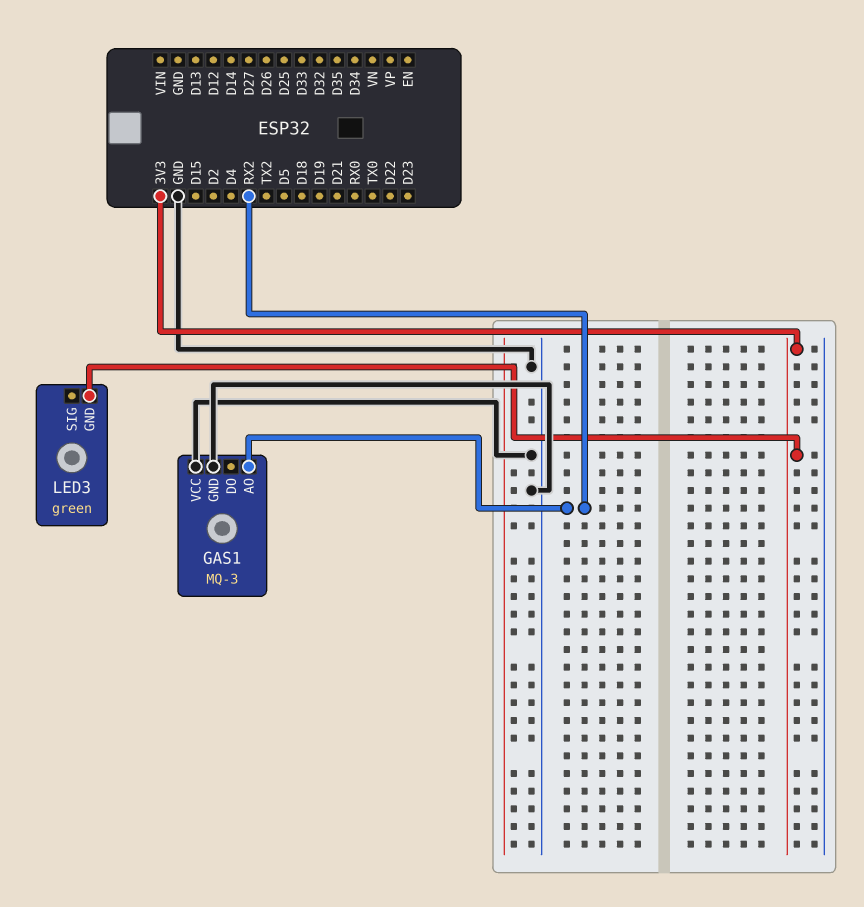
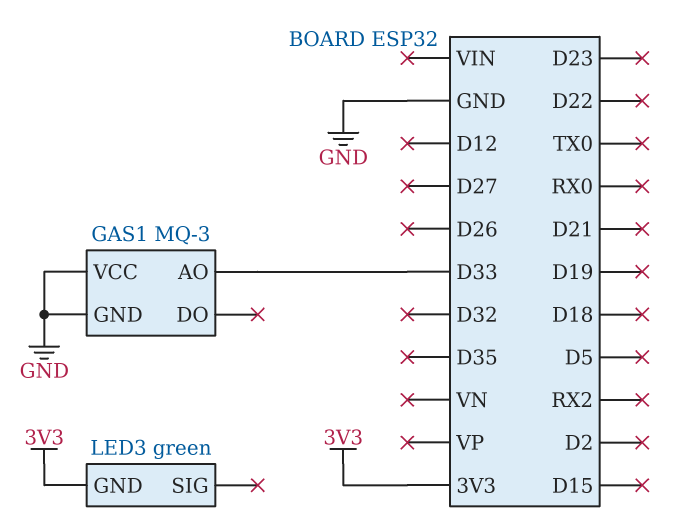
GAS1 pin AO: RX2 -> D33

